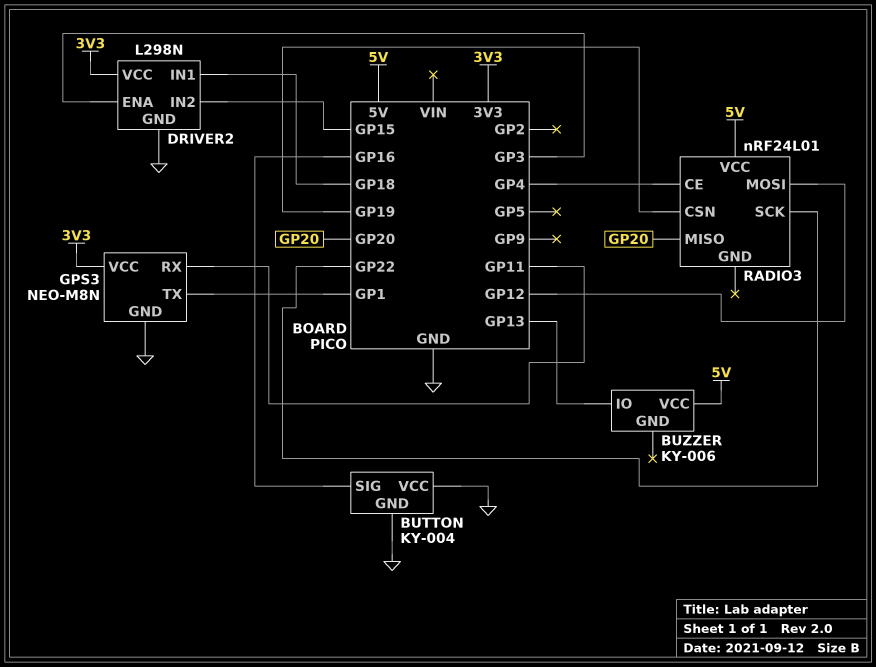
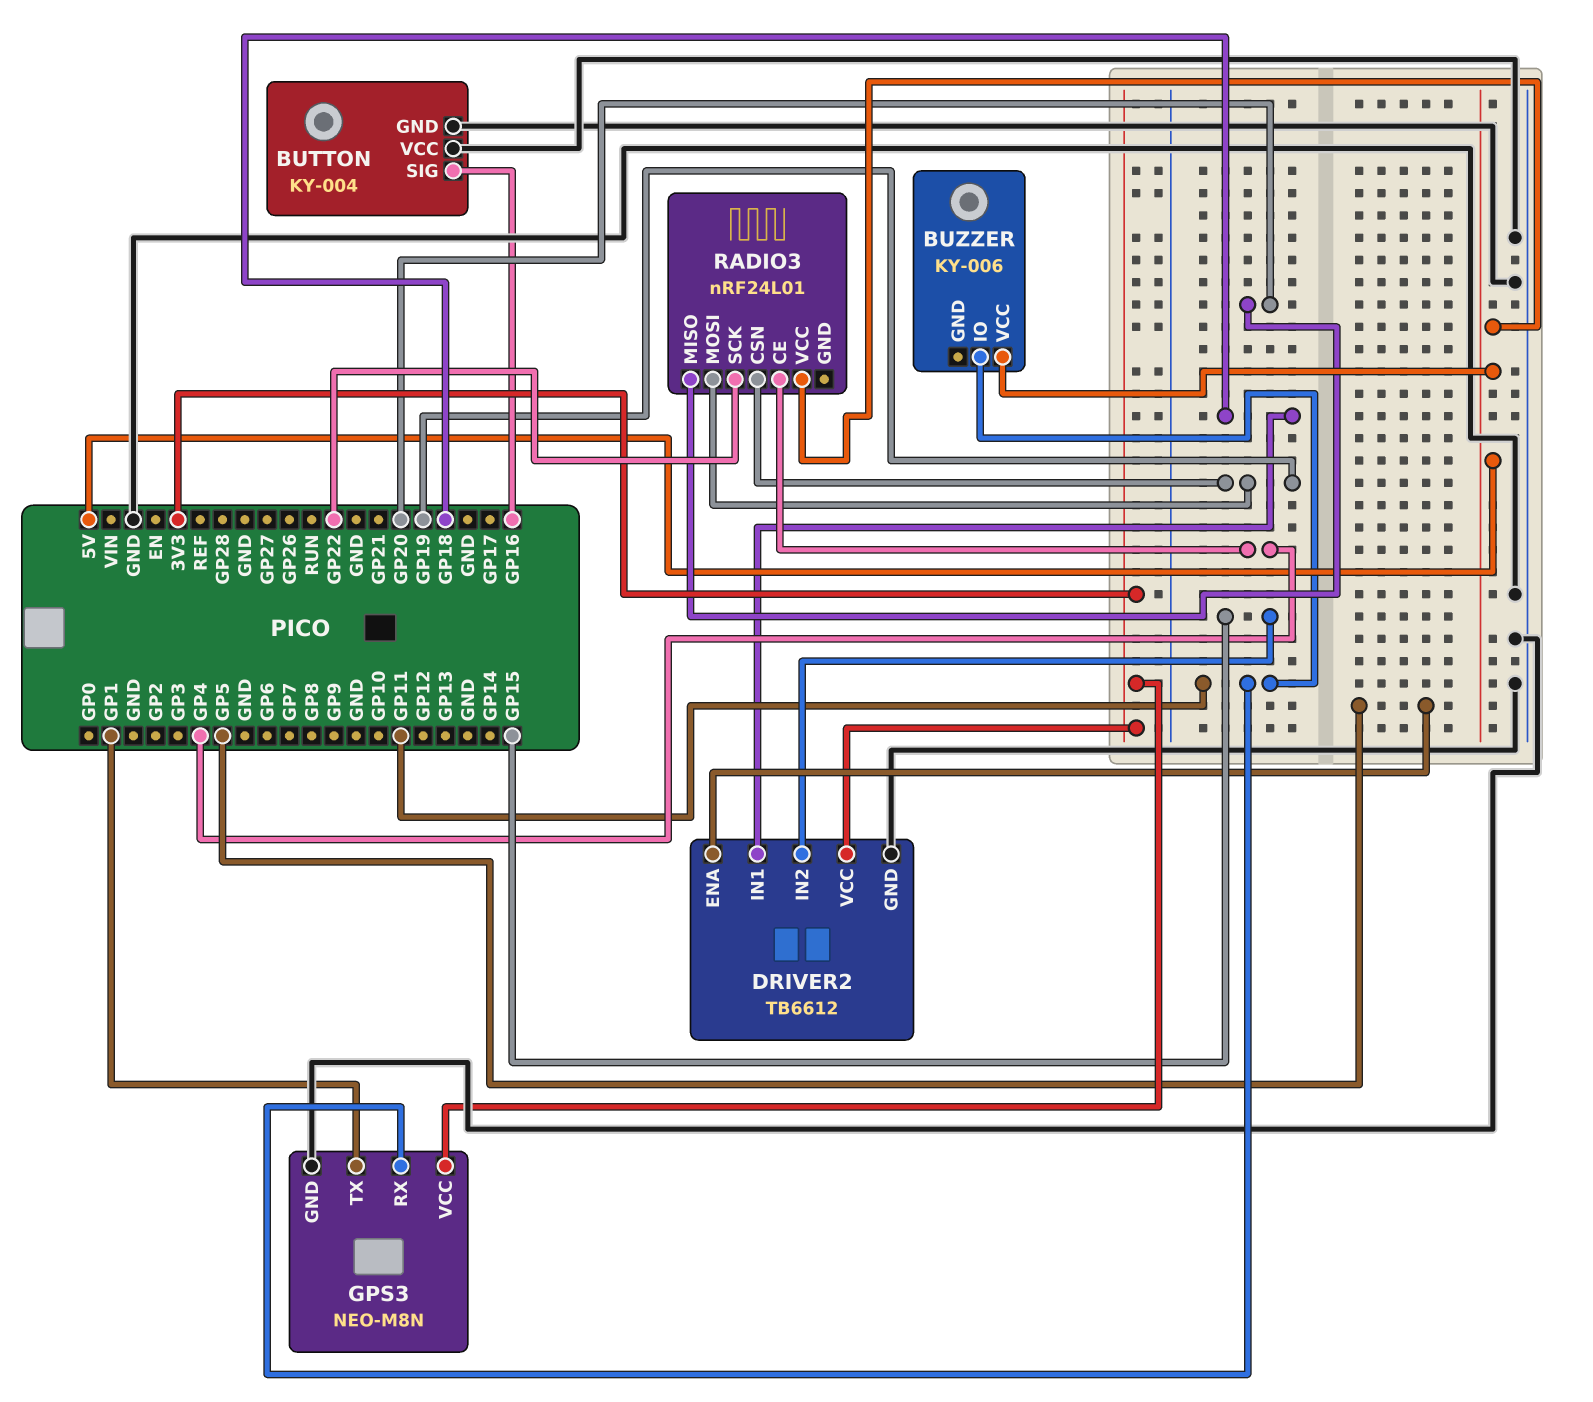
BUZZER pin IO: GP13 -> GP11
DRIVER2: L298N -> TB6612
DRIVER2 pin ENA: GP3 -> GP5
RADIO3 pin MOSI: GP12 -> GP19

